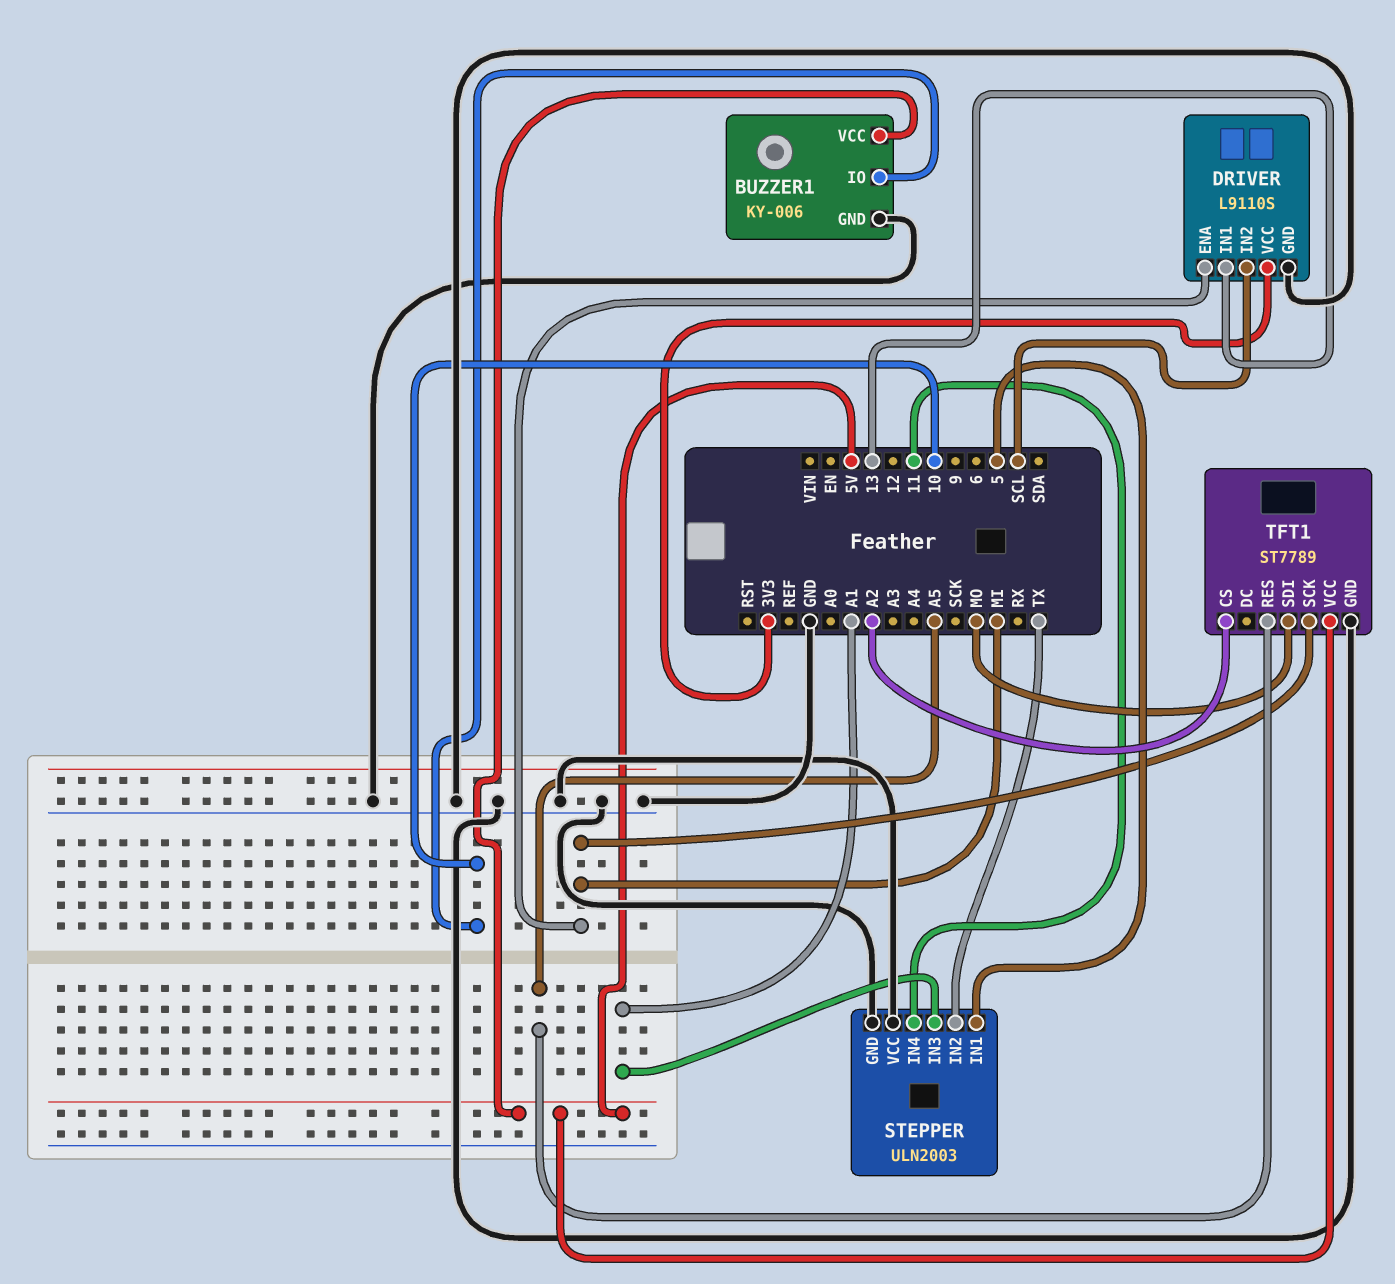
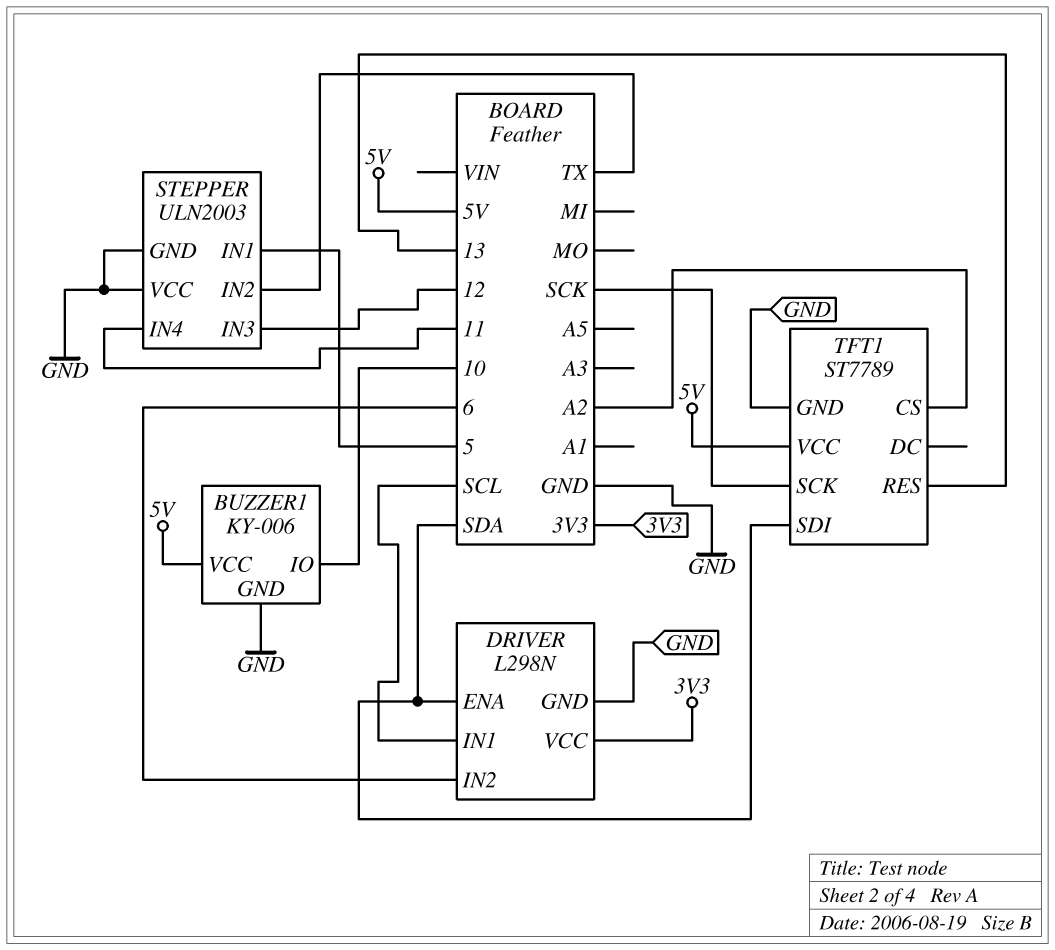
DRIVER: L9110S -> L298N
DRIVER pin ENA: MI -> SDA
DRIVER pin IN1: 13 -> SCL
DRIVER pin IN2: SCL -> 6
STEPPER pin IN3: A1 -> 12
TFT1 pin RES: A5 -> 13
TFT1 pin SCK: MI -> SCK
TFT1 pin SDI: MO -> SDA

